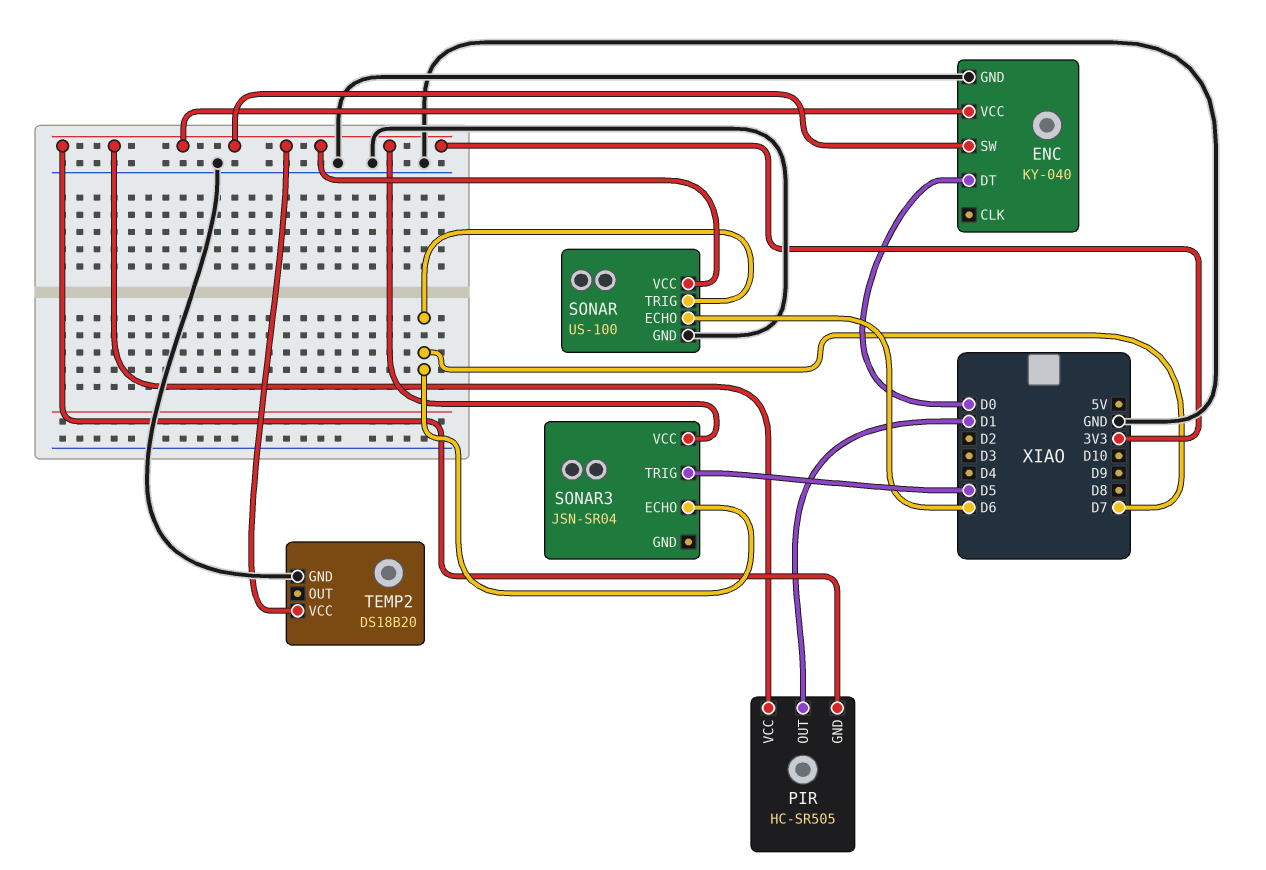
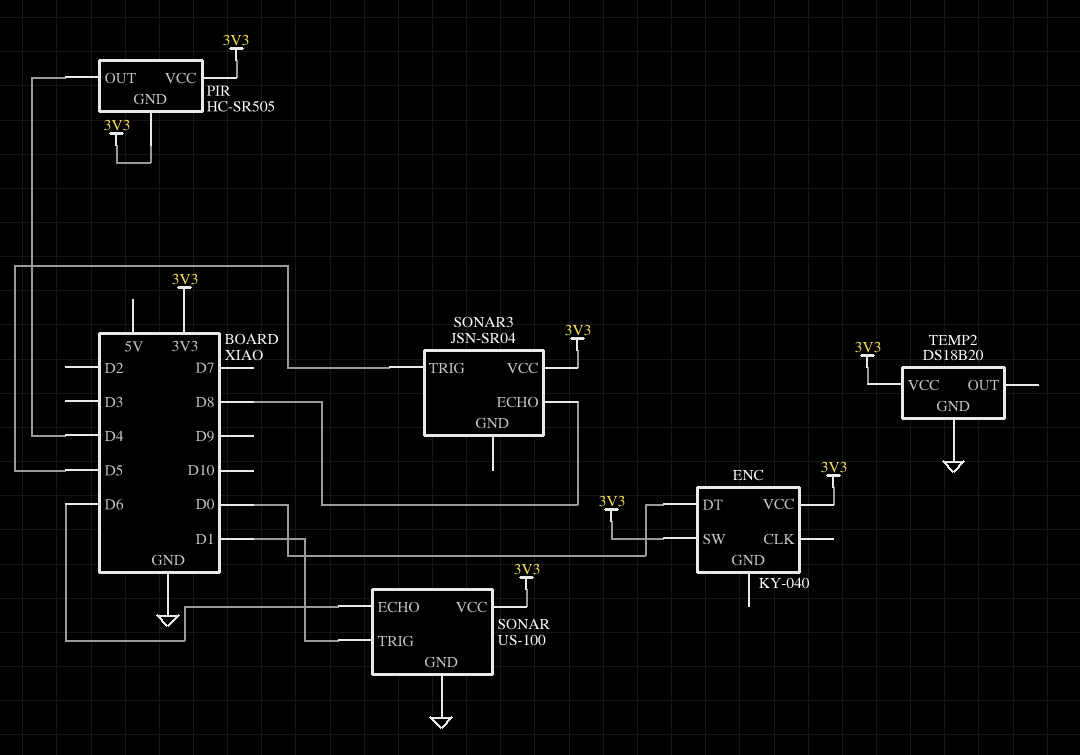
ENC pin GND: GND -> none
PIR pin OUT: D1 -> D4
SONAR pin TRIG: D7 -> D1
SONAR3 pin ECHO: D7 -> D8

